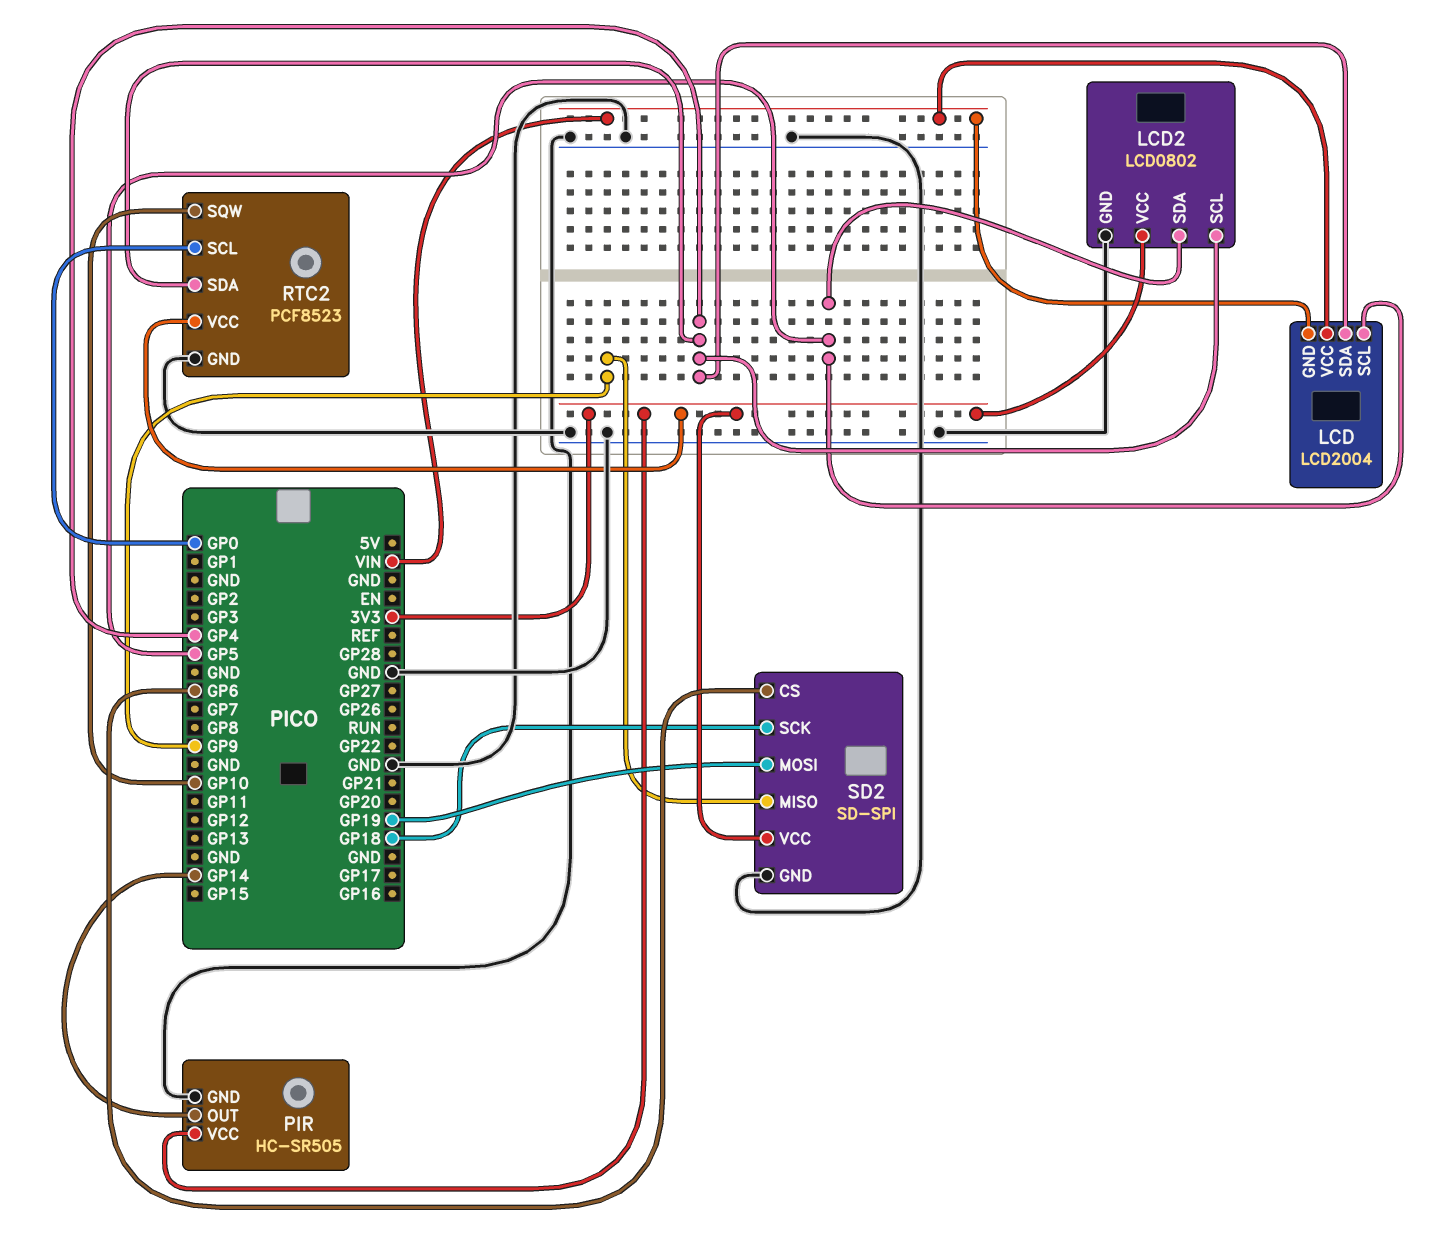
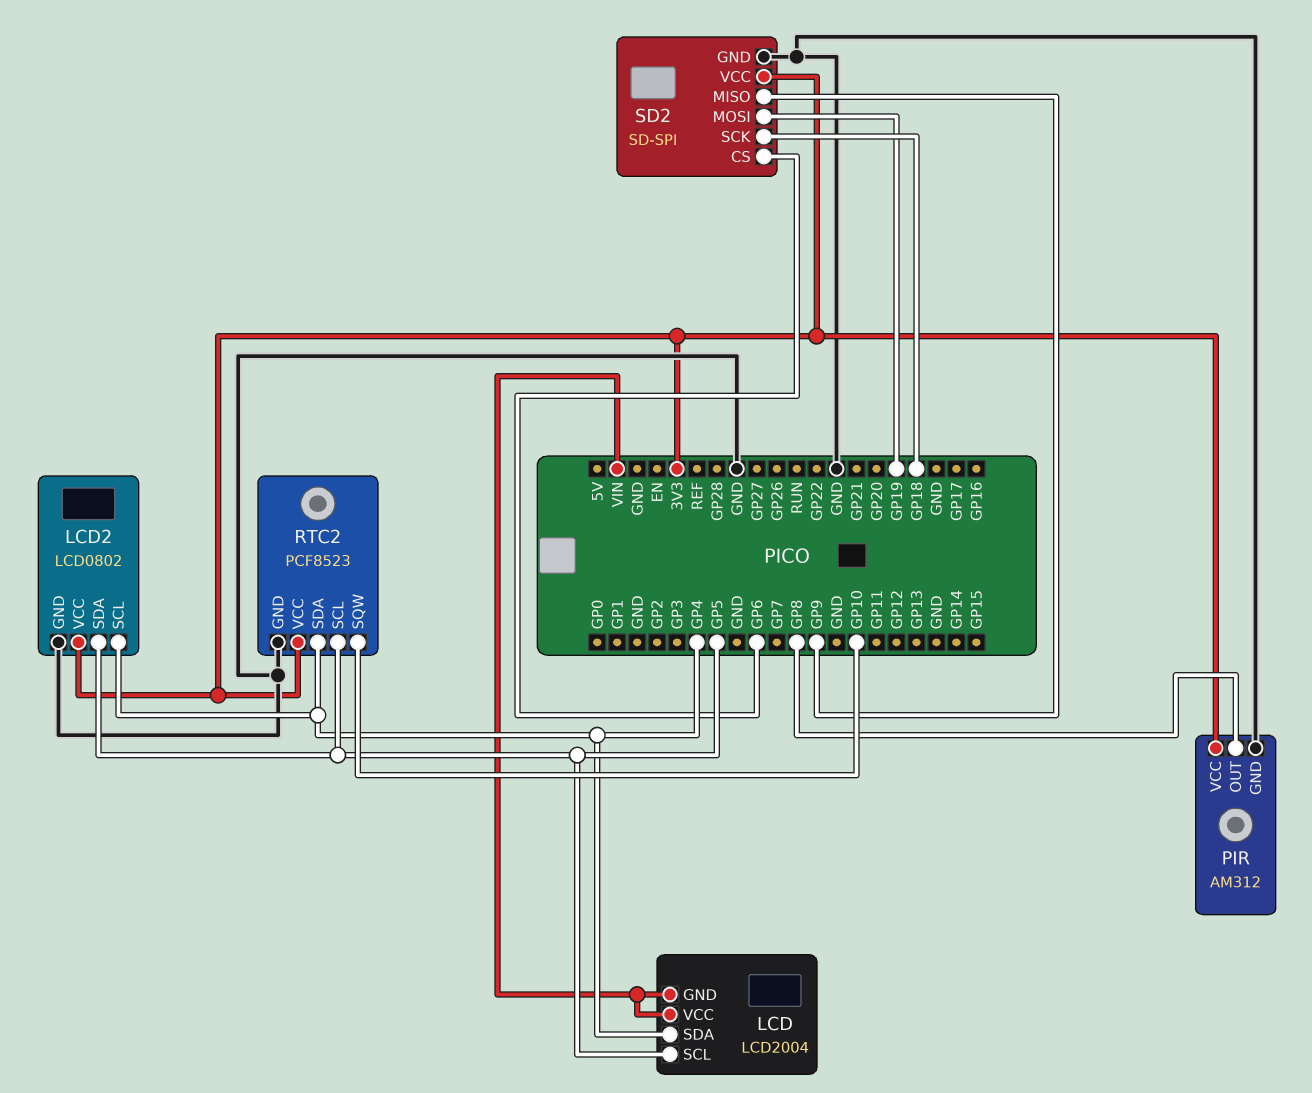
PIR: HC-SR505 -> AM312
PIR pin OUT: GP14 -> GP8
RTC2 pin SCL: GP0 -> GP5

